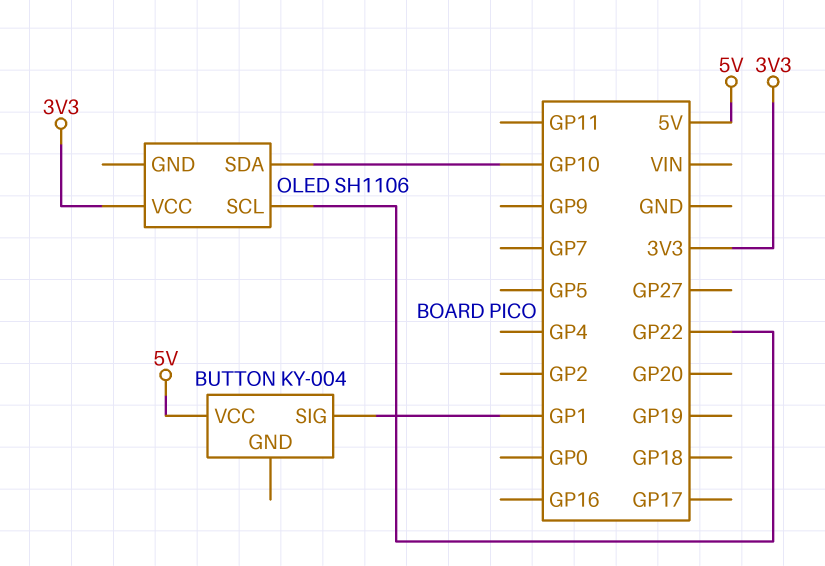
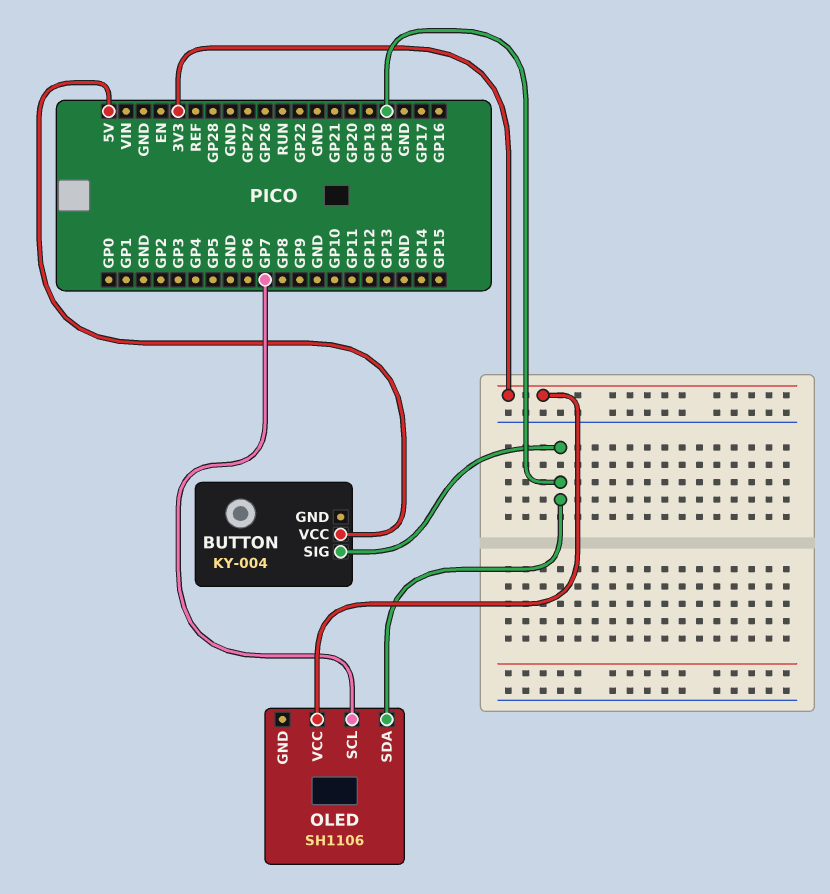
BUTTON pin SIG: GP1 -> GP18
OLED pin SCL: GP22 -> GP7
OLED pin SDA: GP10 -> GP18

